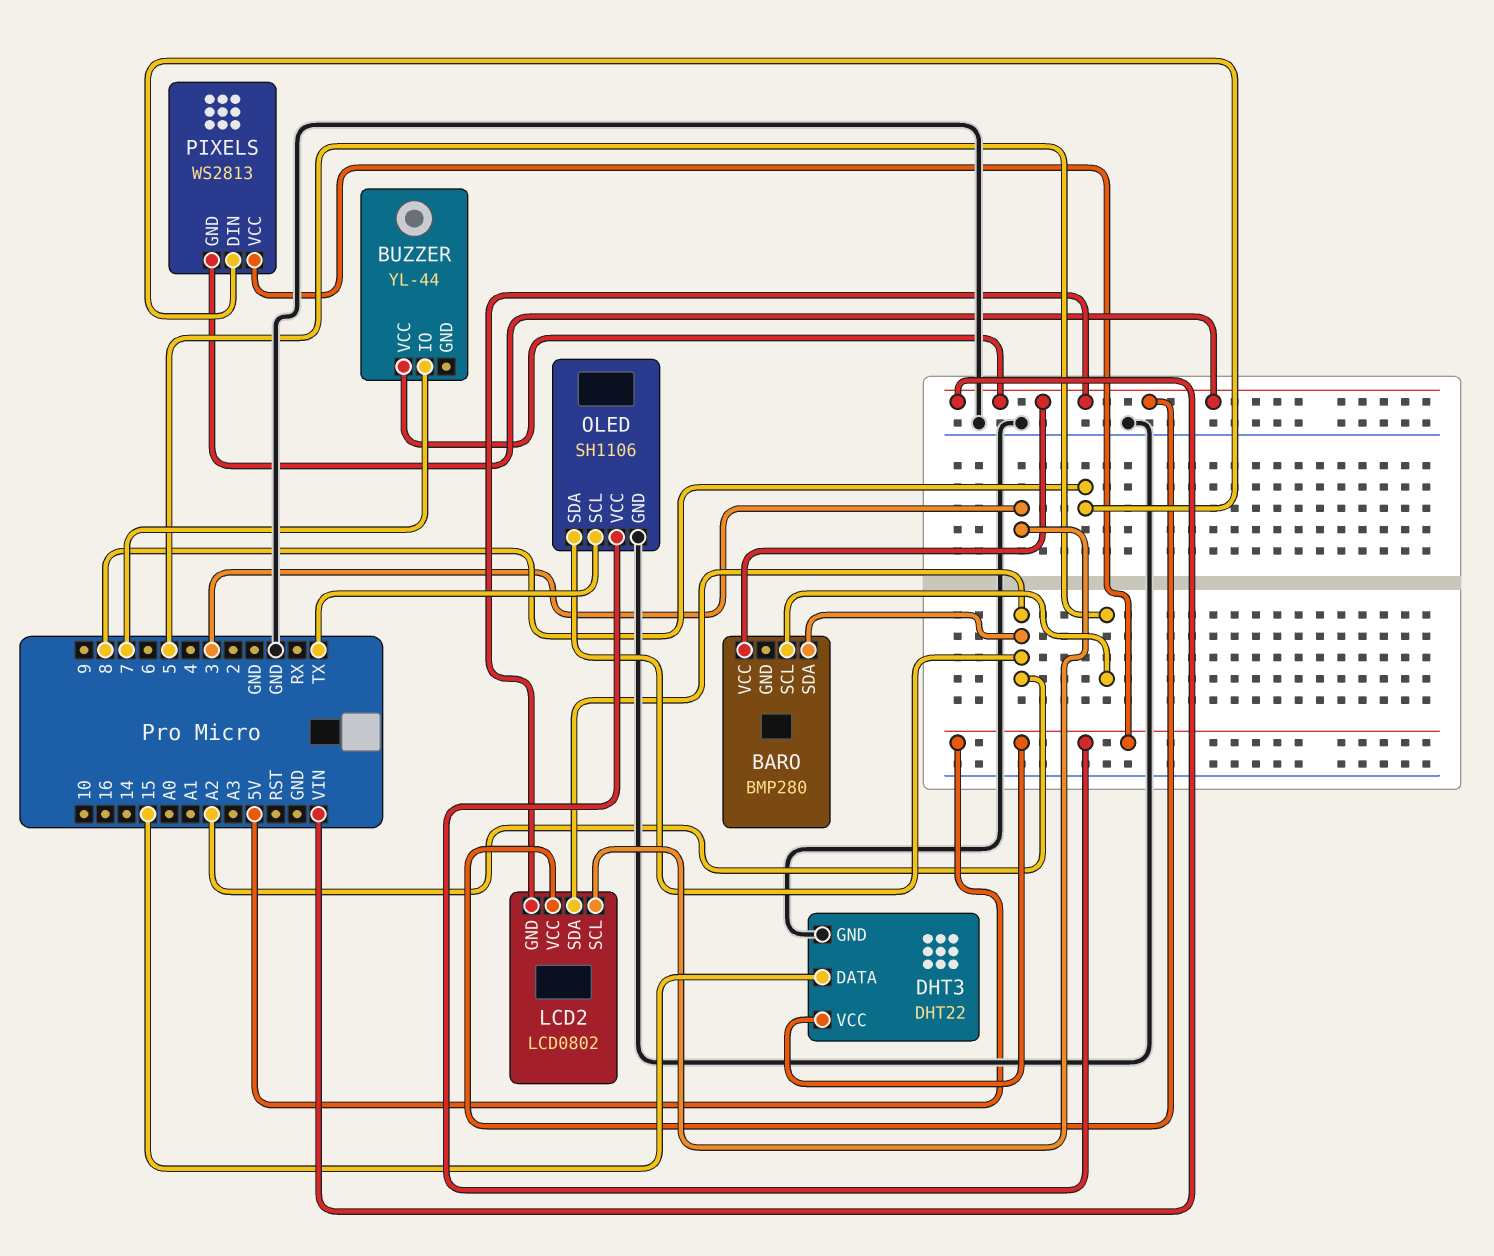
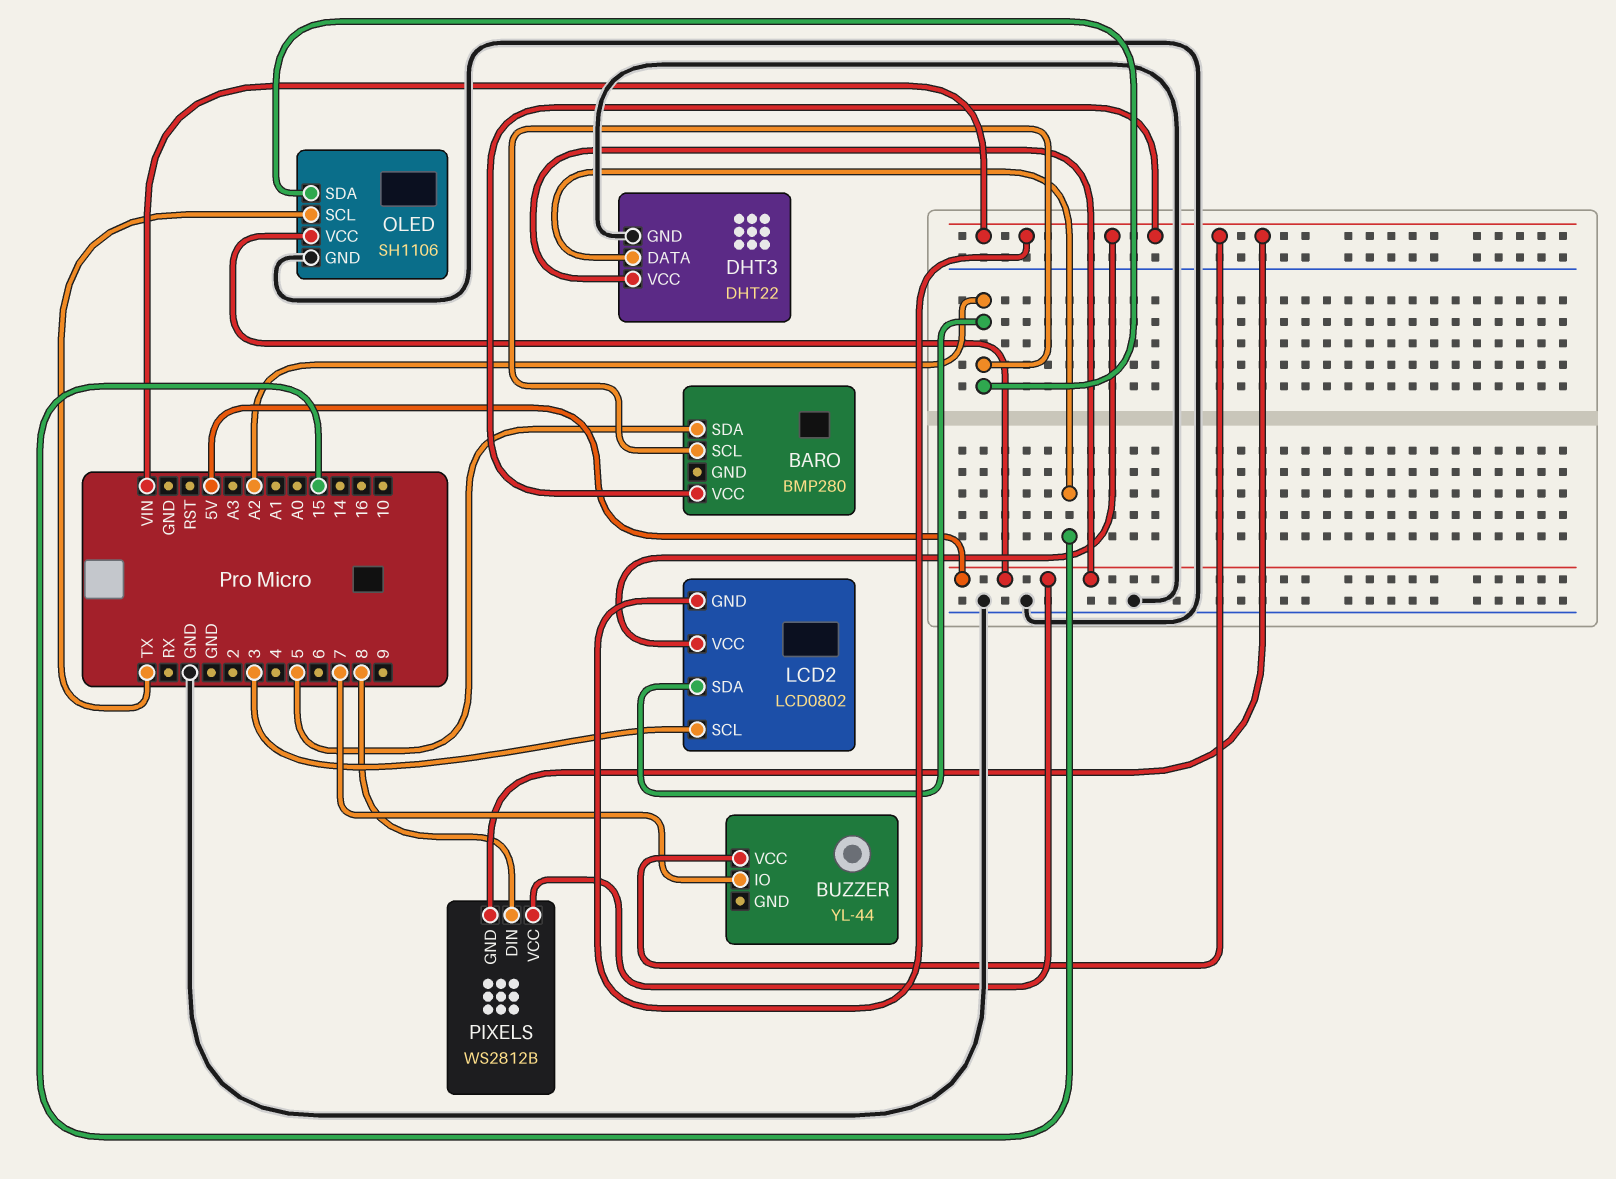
BARO pin SCL: 5 -> A2
BARO pin SDA: A2 -> 5
PIXELS: WS2813 -> WS2812B

